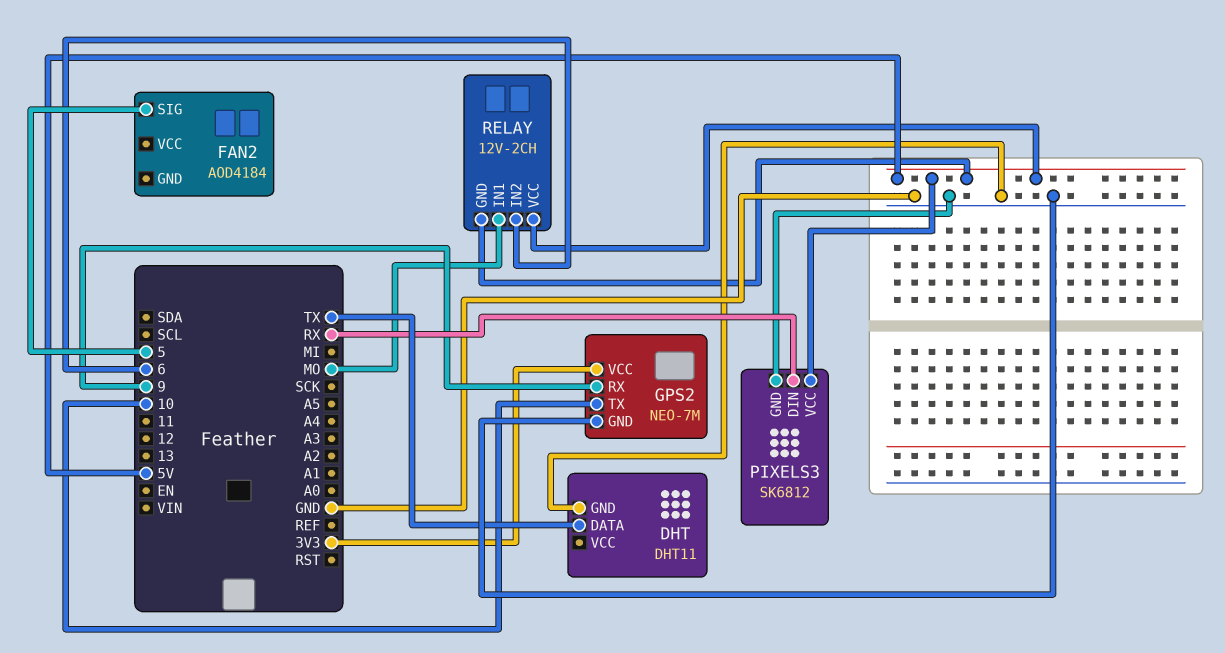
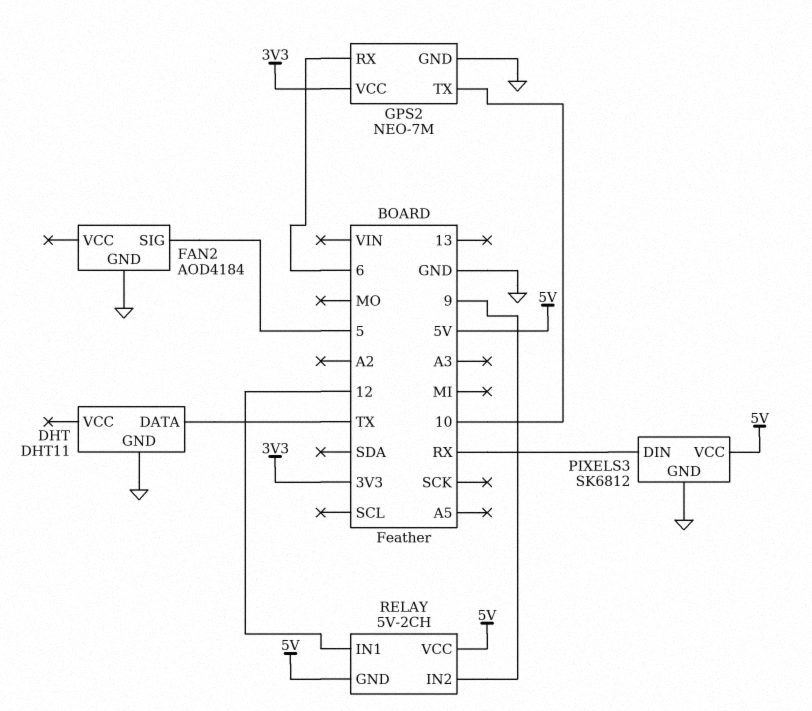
FAN2 pin GND: none -> GND
GPS2 pin RX: 9 -> 6
RELAY: 12V-2CH -> 5V-2CH
RELAY pin IN1: MO -> 12
RELAY pin IN2: 6 -> 9

